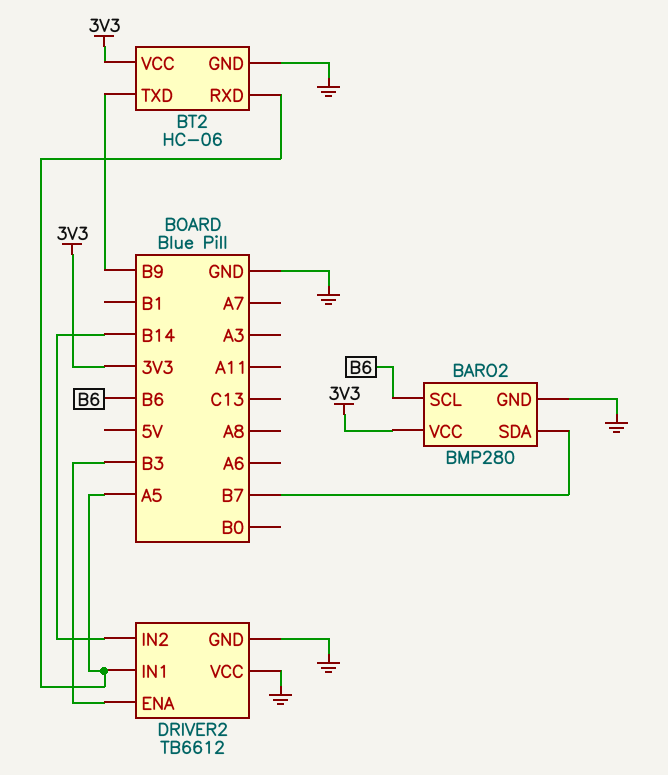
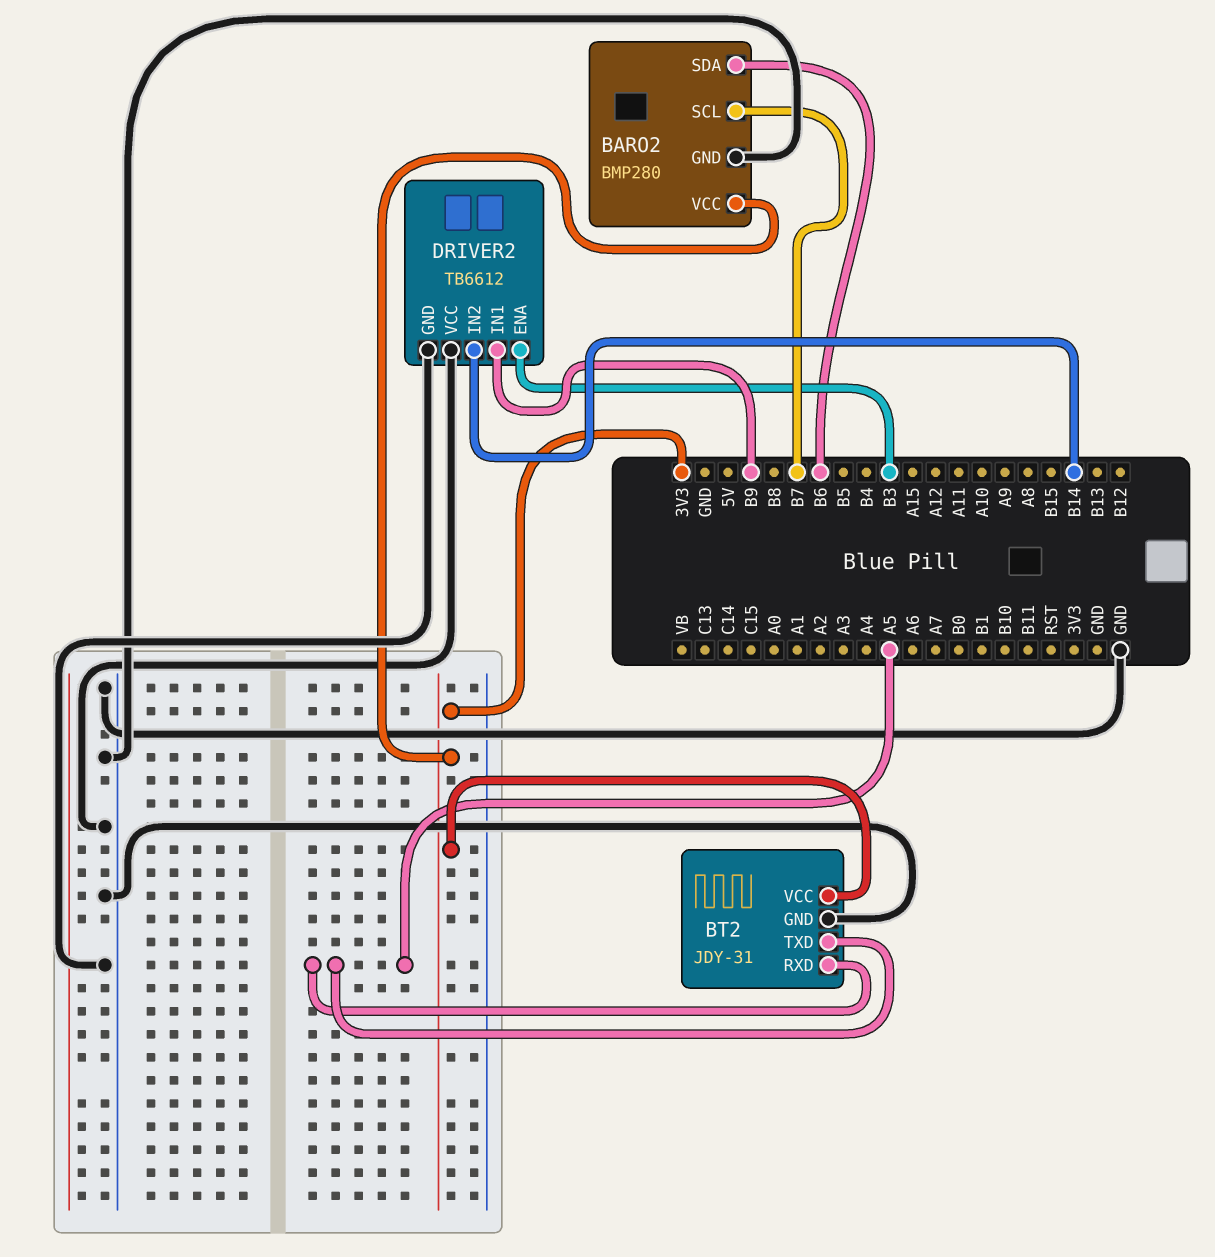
BARO2 pin SCL: B6 -> B7
BARO2 pin SDA: B7 -> B6
BT2: HC-06 -> JDY-31
BT2 pin TXD: B9 -> A5
DRIVER2 pin IN1: A5 -> B9

